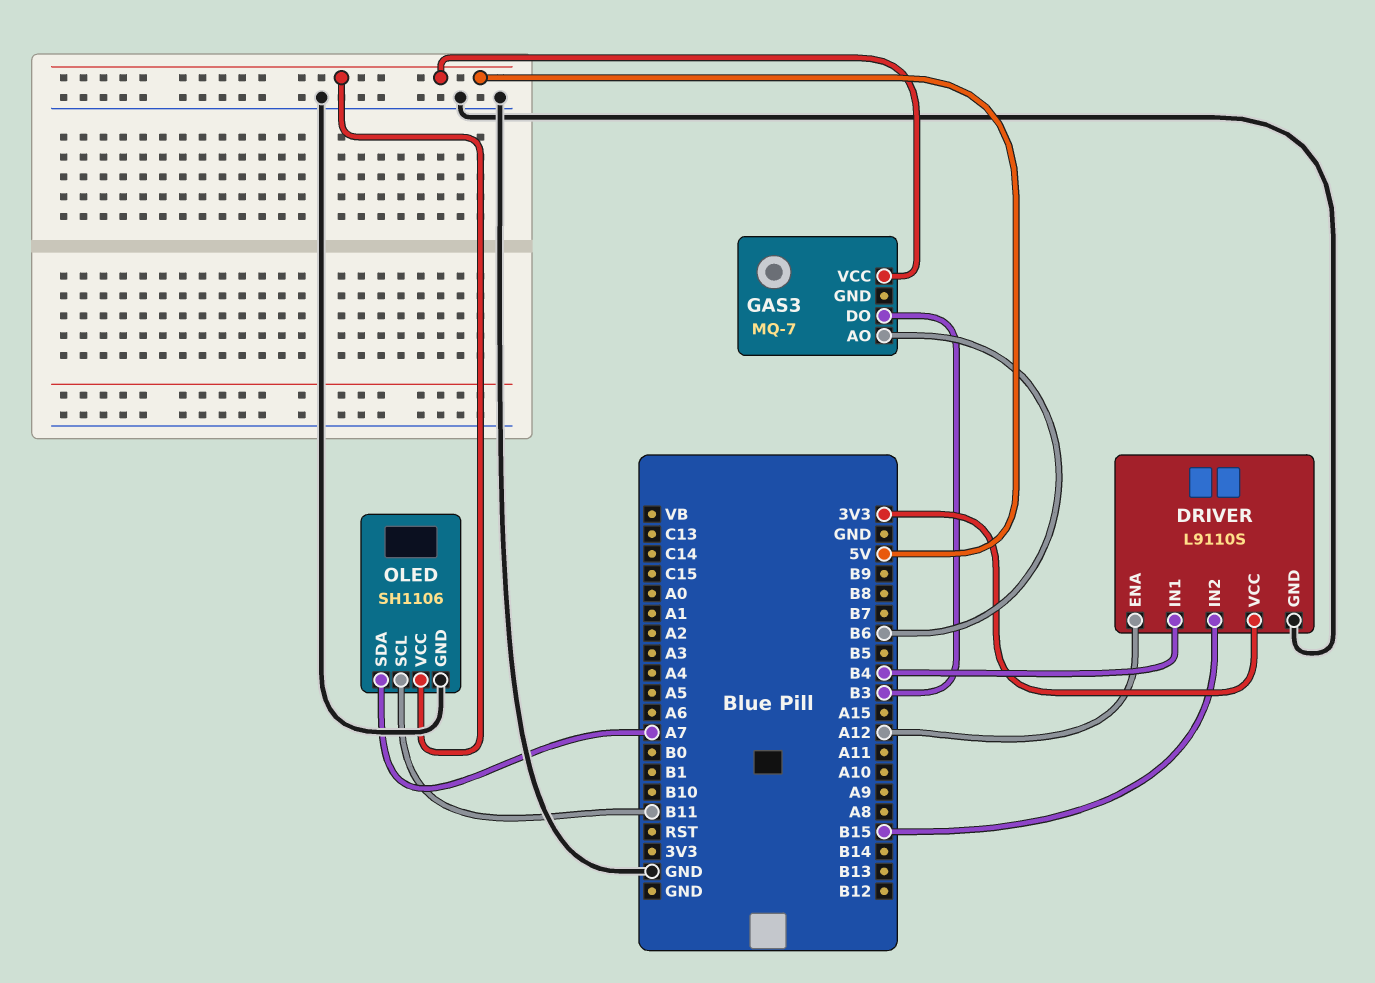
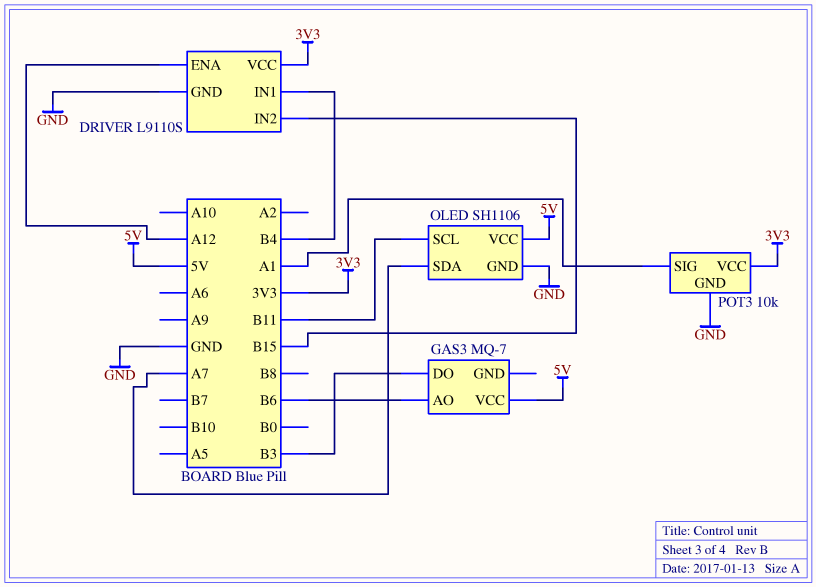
POT3: none -> 10k
POT3 pin GND: none -> GND
POT3 pin SIG: none -> A1
POT3 pin VCC: none -> 3V3

